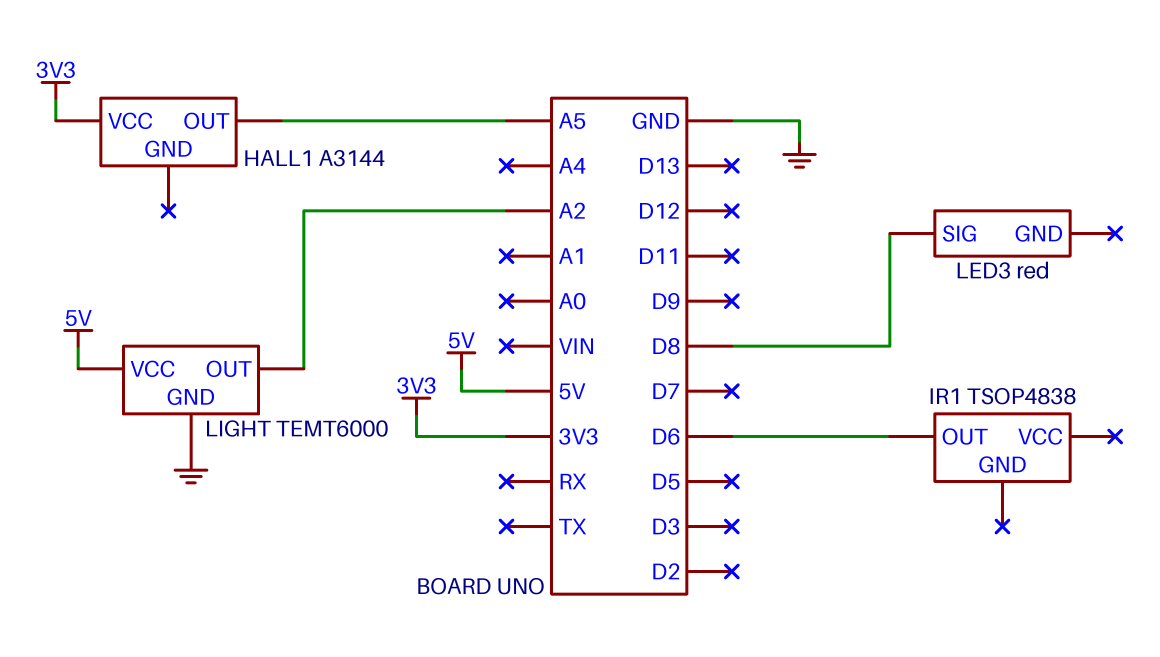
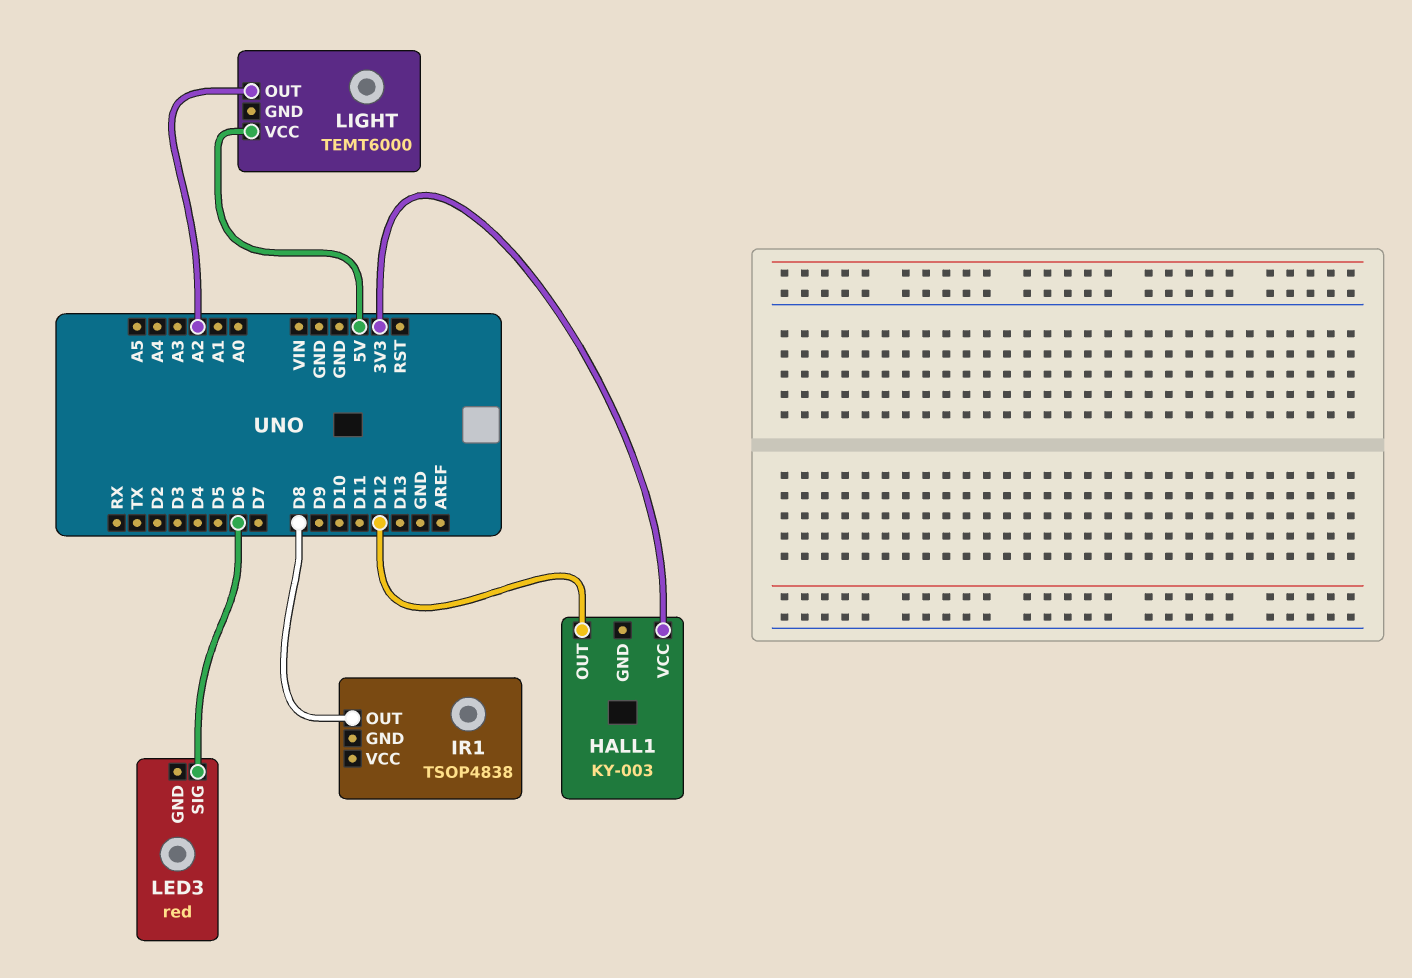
HALL1: A3144 -> KY-003
HALL1 pin OUT: A5 -> D12
IR1 pin OUT: D6 -> D8
LED3 pin SIG: D8 -> D6
LIGHT pin GND: GND -> none

